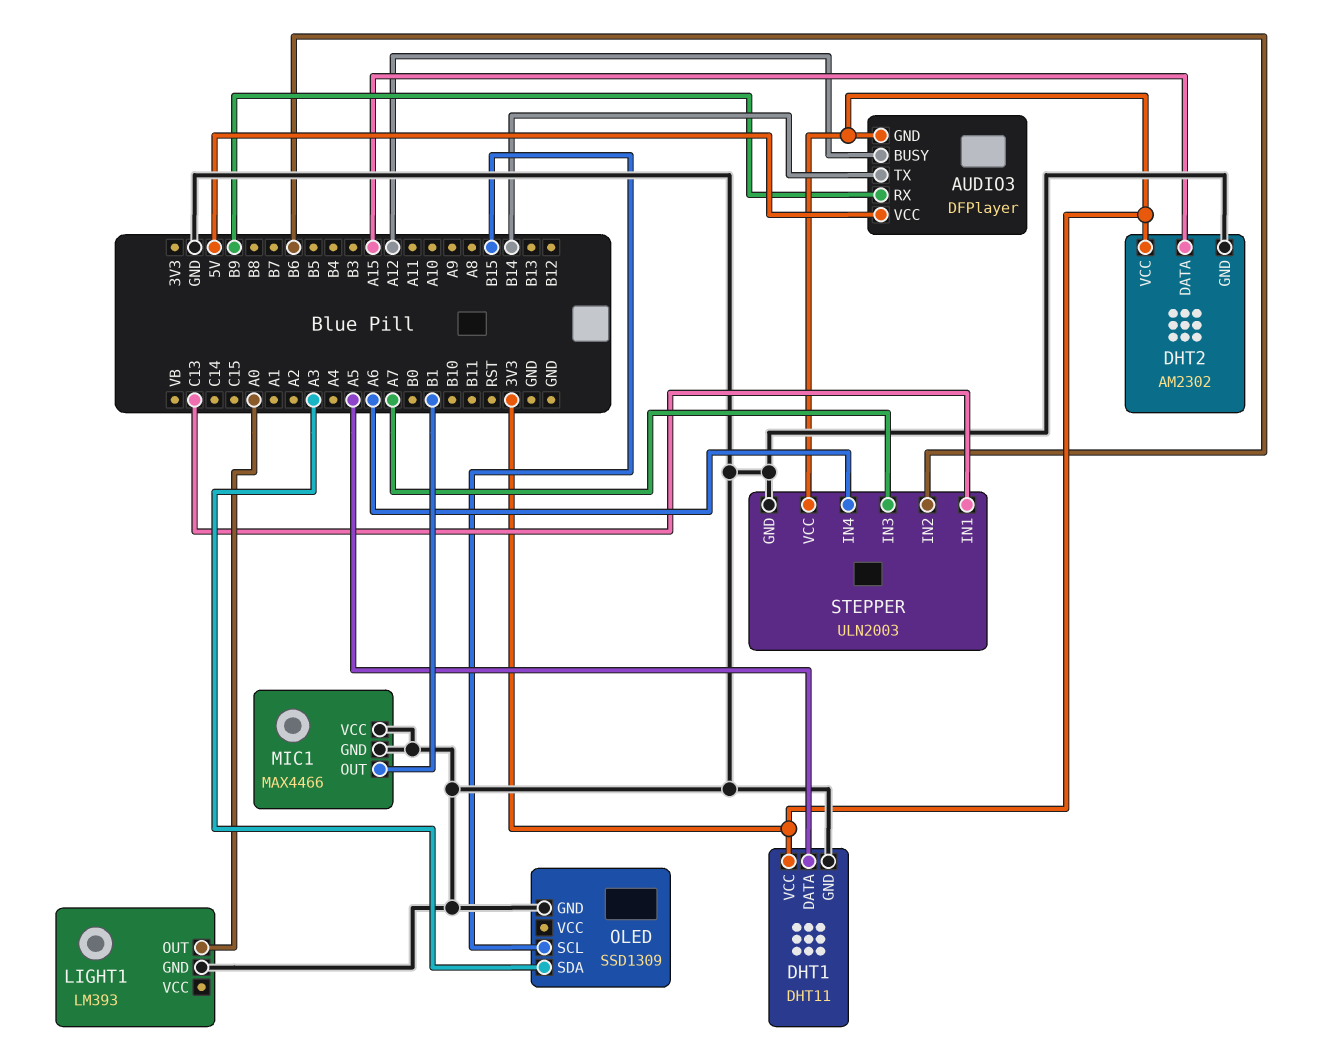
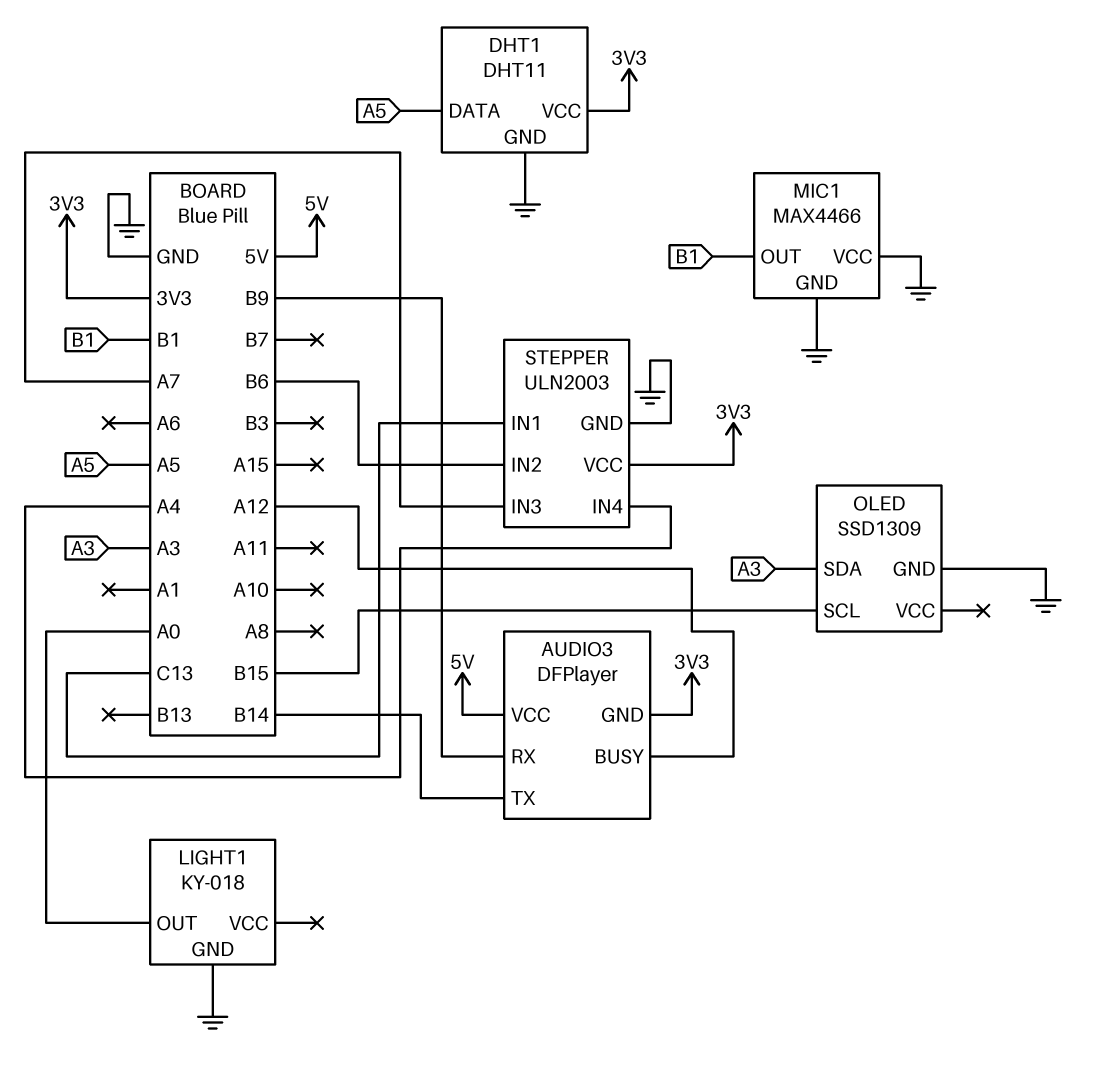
DHT2: AM2302 -> none
DHT2 pin DATA: A15 -> none
DHT2 pin GND: GND -> none
DHT2 pin VCC: 3V3 -> none
LIGHT1: LM393 -> KY-018
STEPPER pin IN4: A6 -> A4

